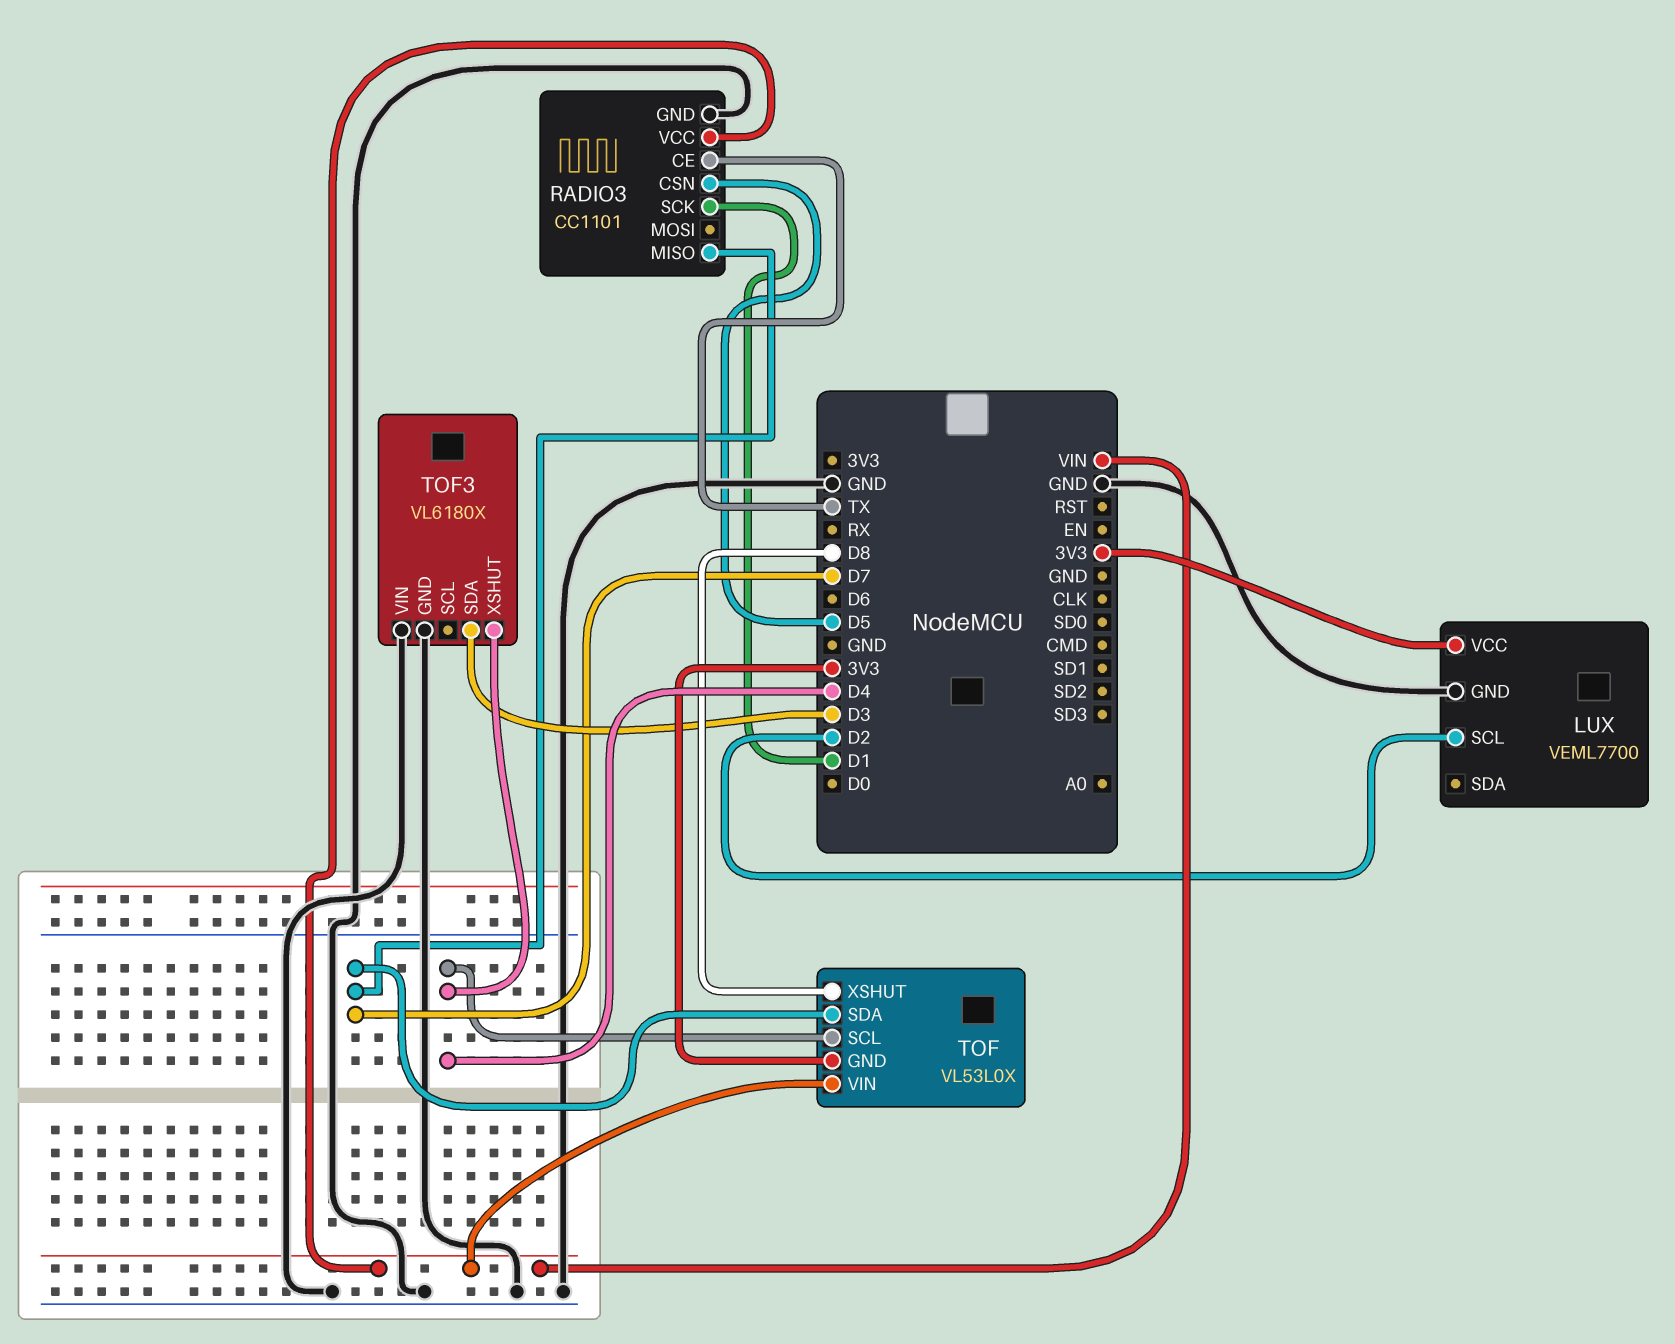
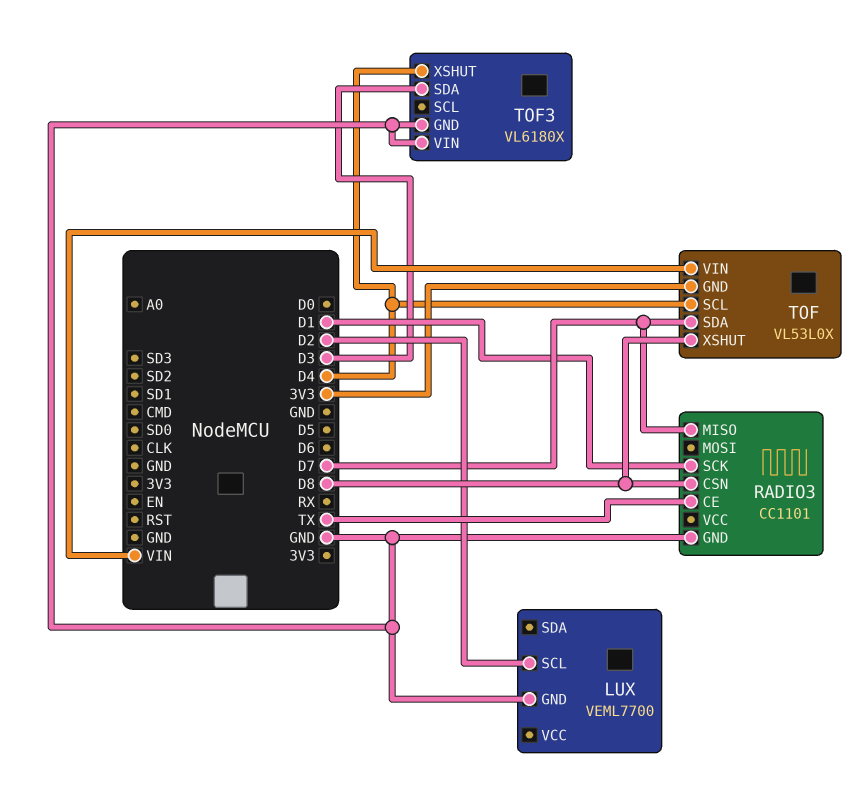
LUX pin VCC: 3V3 -> none
RADIO3 pin CSN: D5 -> D8
RADIO3 pin VCC: VIN -> none

